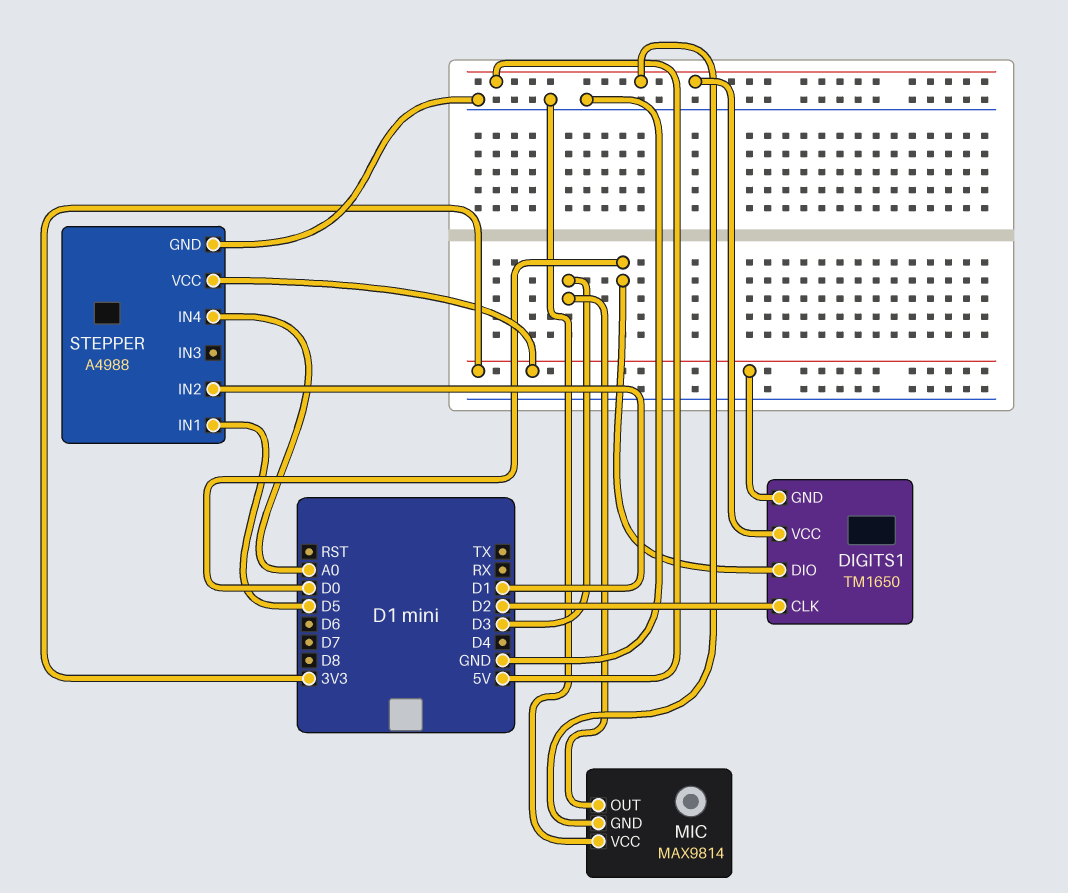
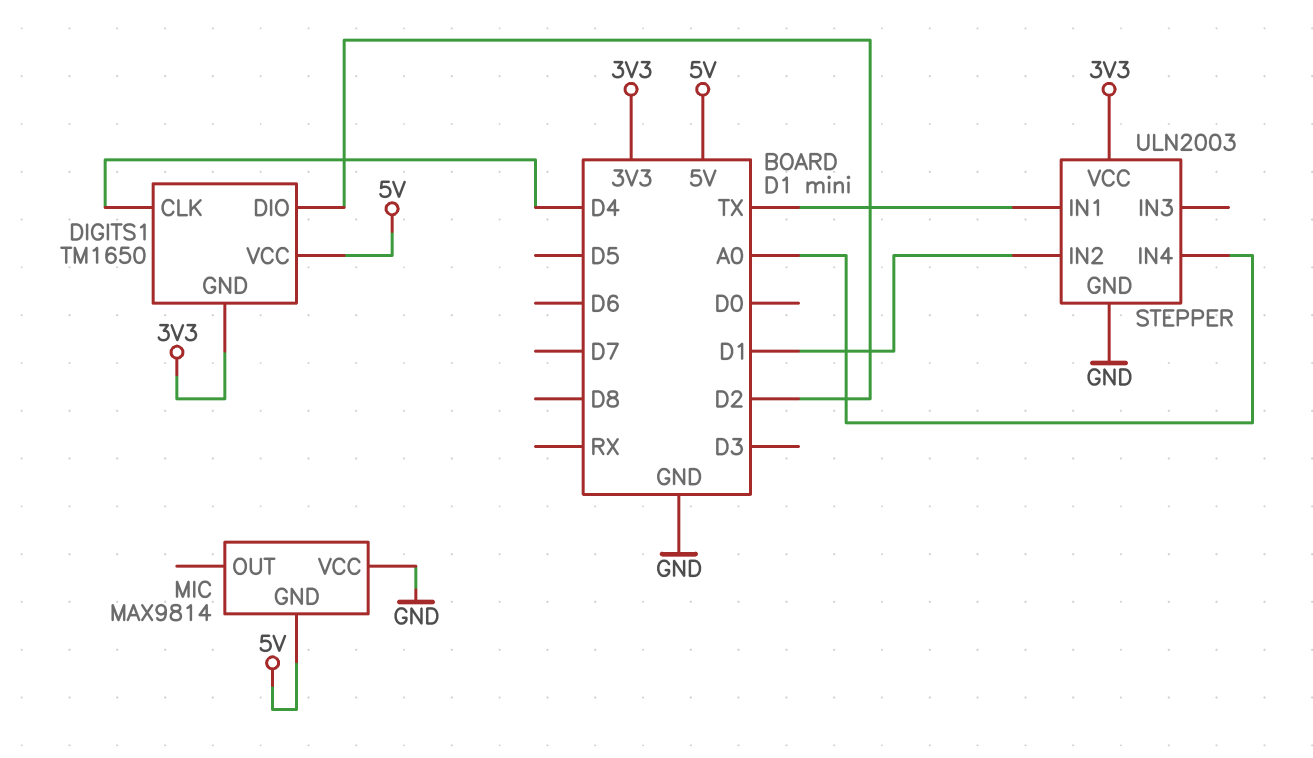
DIGITS1 pin CLK: D2 -> D4
DIGITS1 pin DIO: D0 -> D2
MIC pin OUT: D3 -> none
STEPPER: A4988 -> ULN2003
STEPPER pin IN1: D5 -> TX

